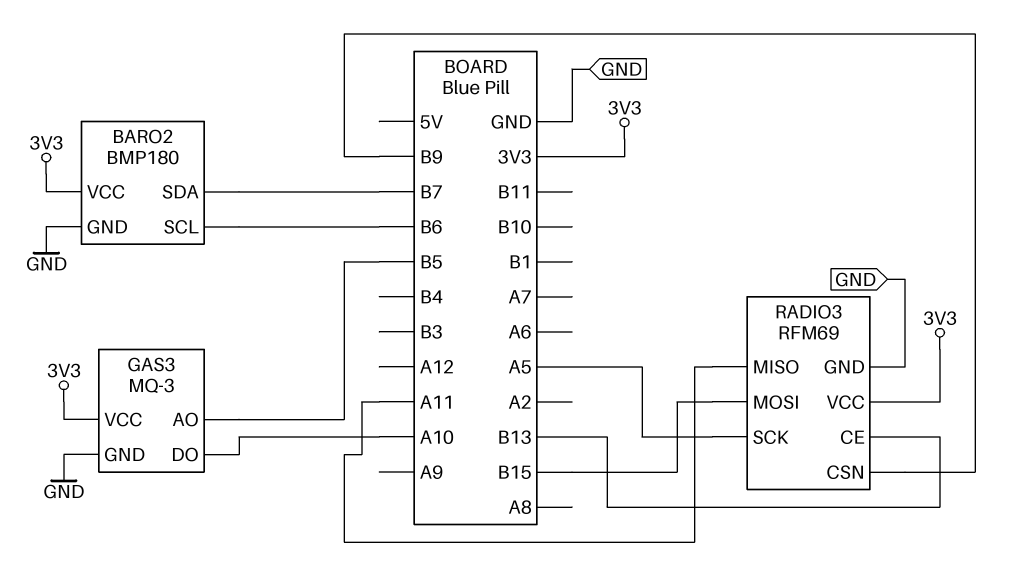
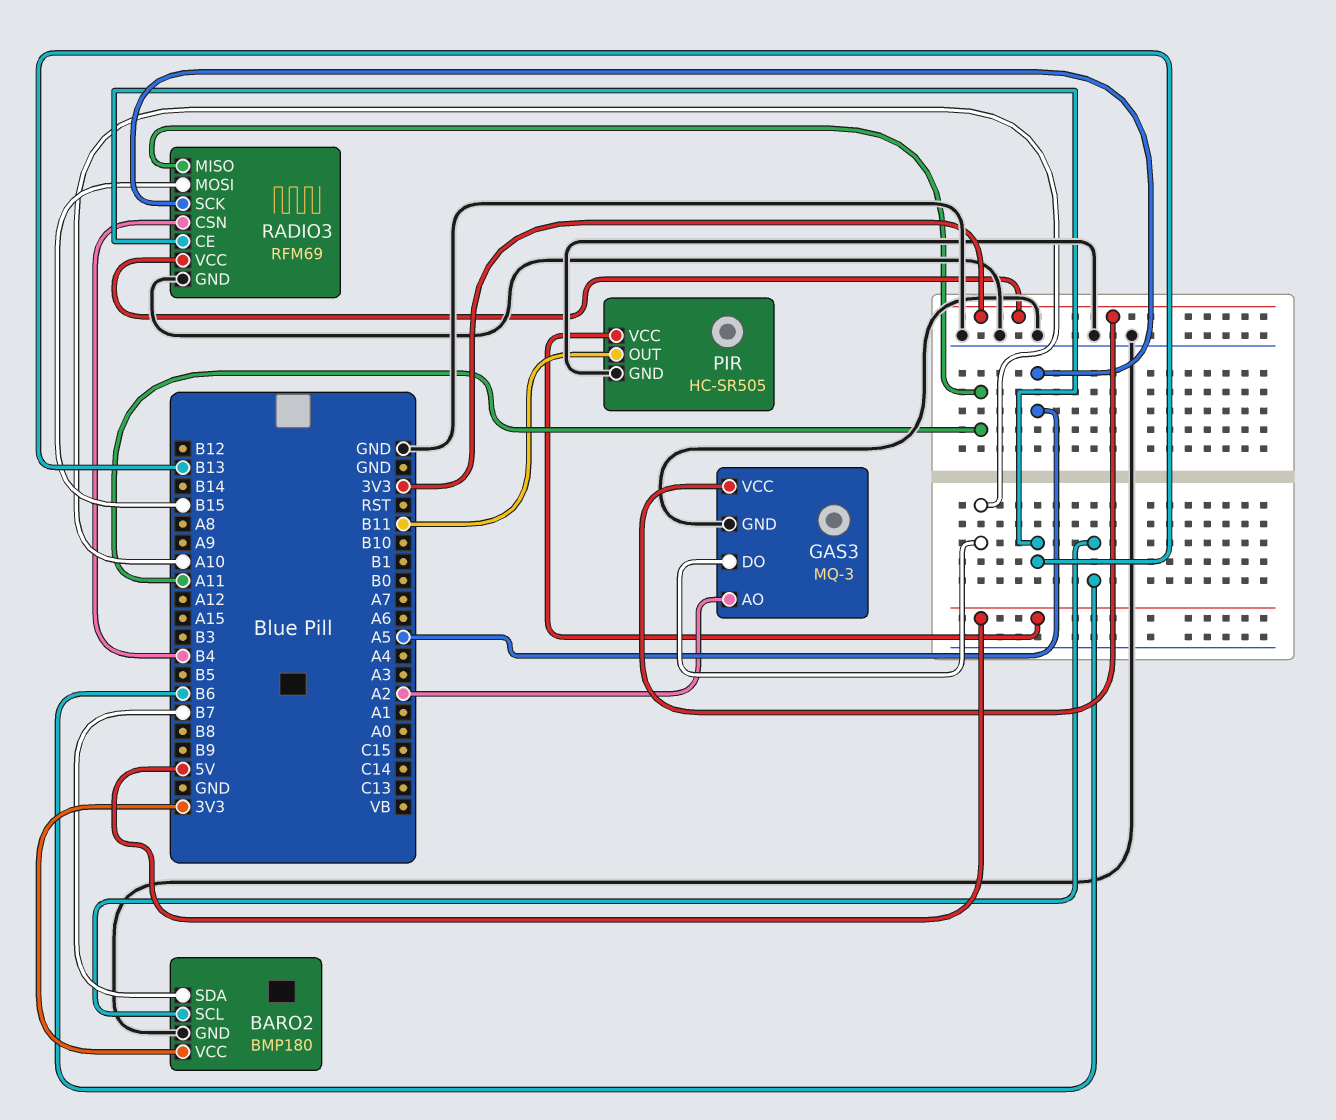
GAS3 pin AO: B5 -> A2
PIR: none -> HC-SR505
PIR pin GND: none -> GND
PIR pin OUT: none -> B11
PIR pin VCC: none -> 5V
RADIO3 pin CSN: B9 -> B4

